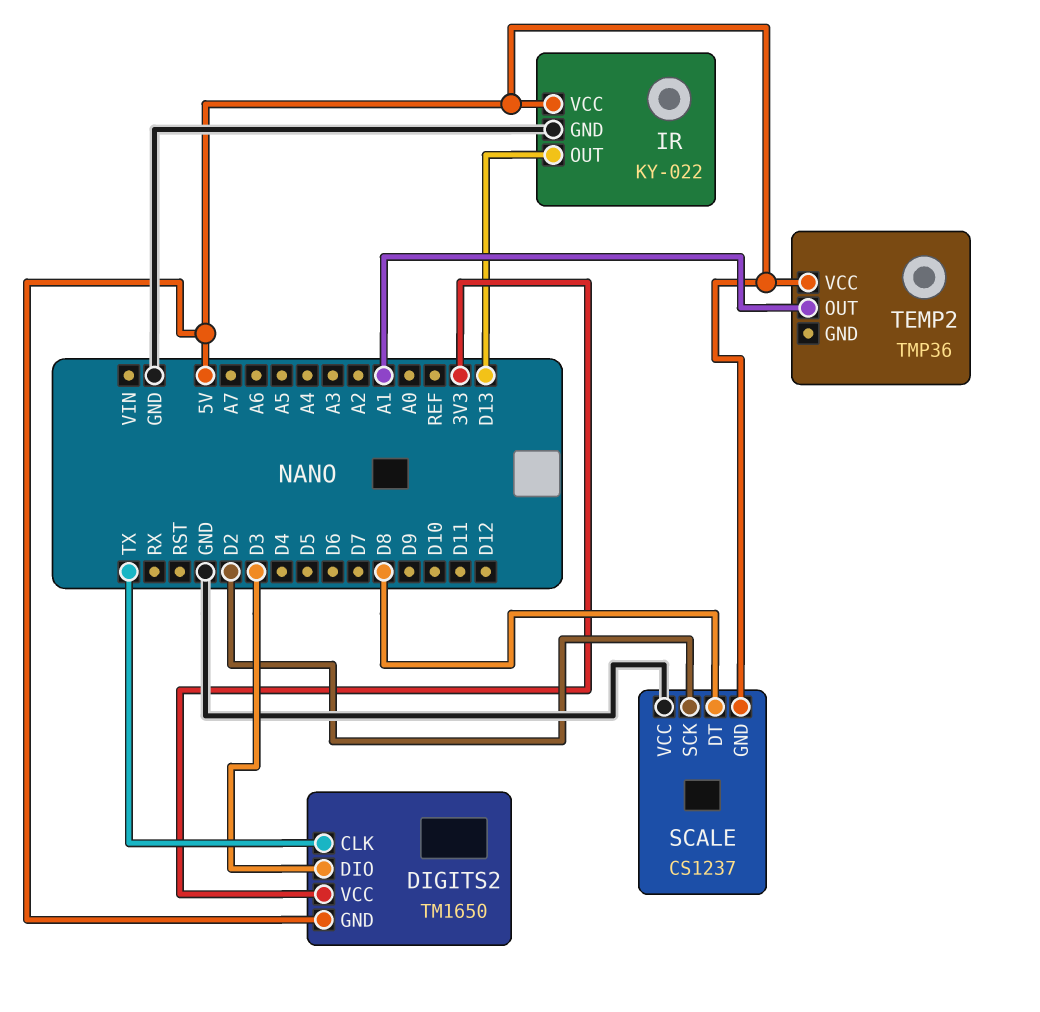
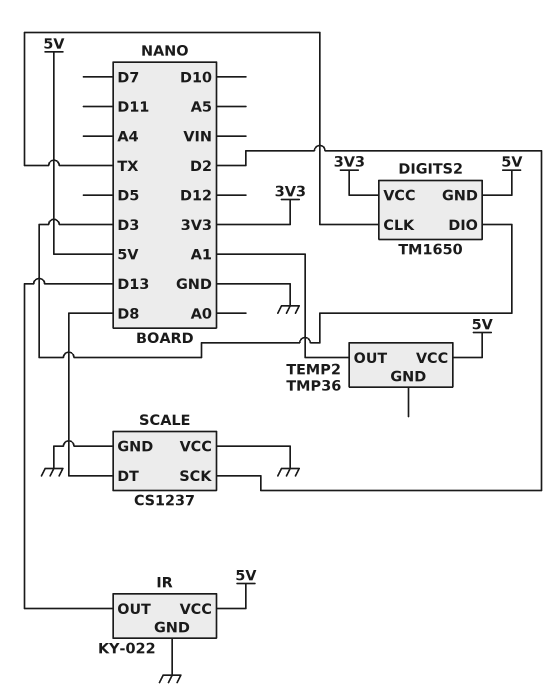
SCALE pin GND: 5V -> GND

